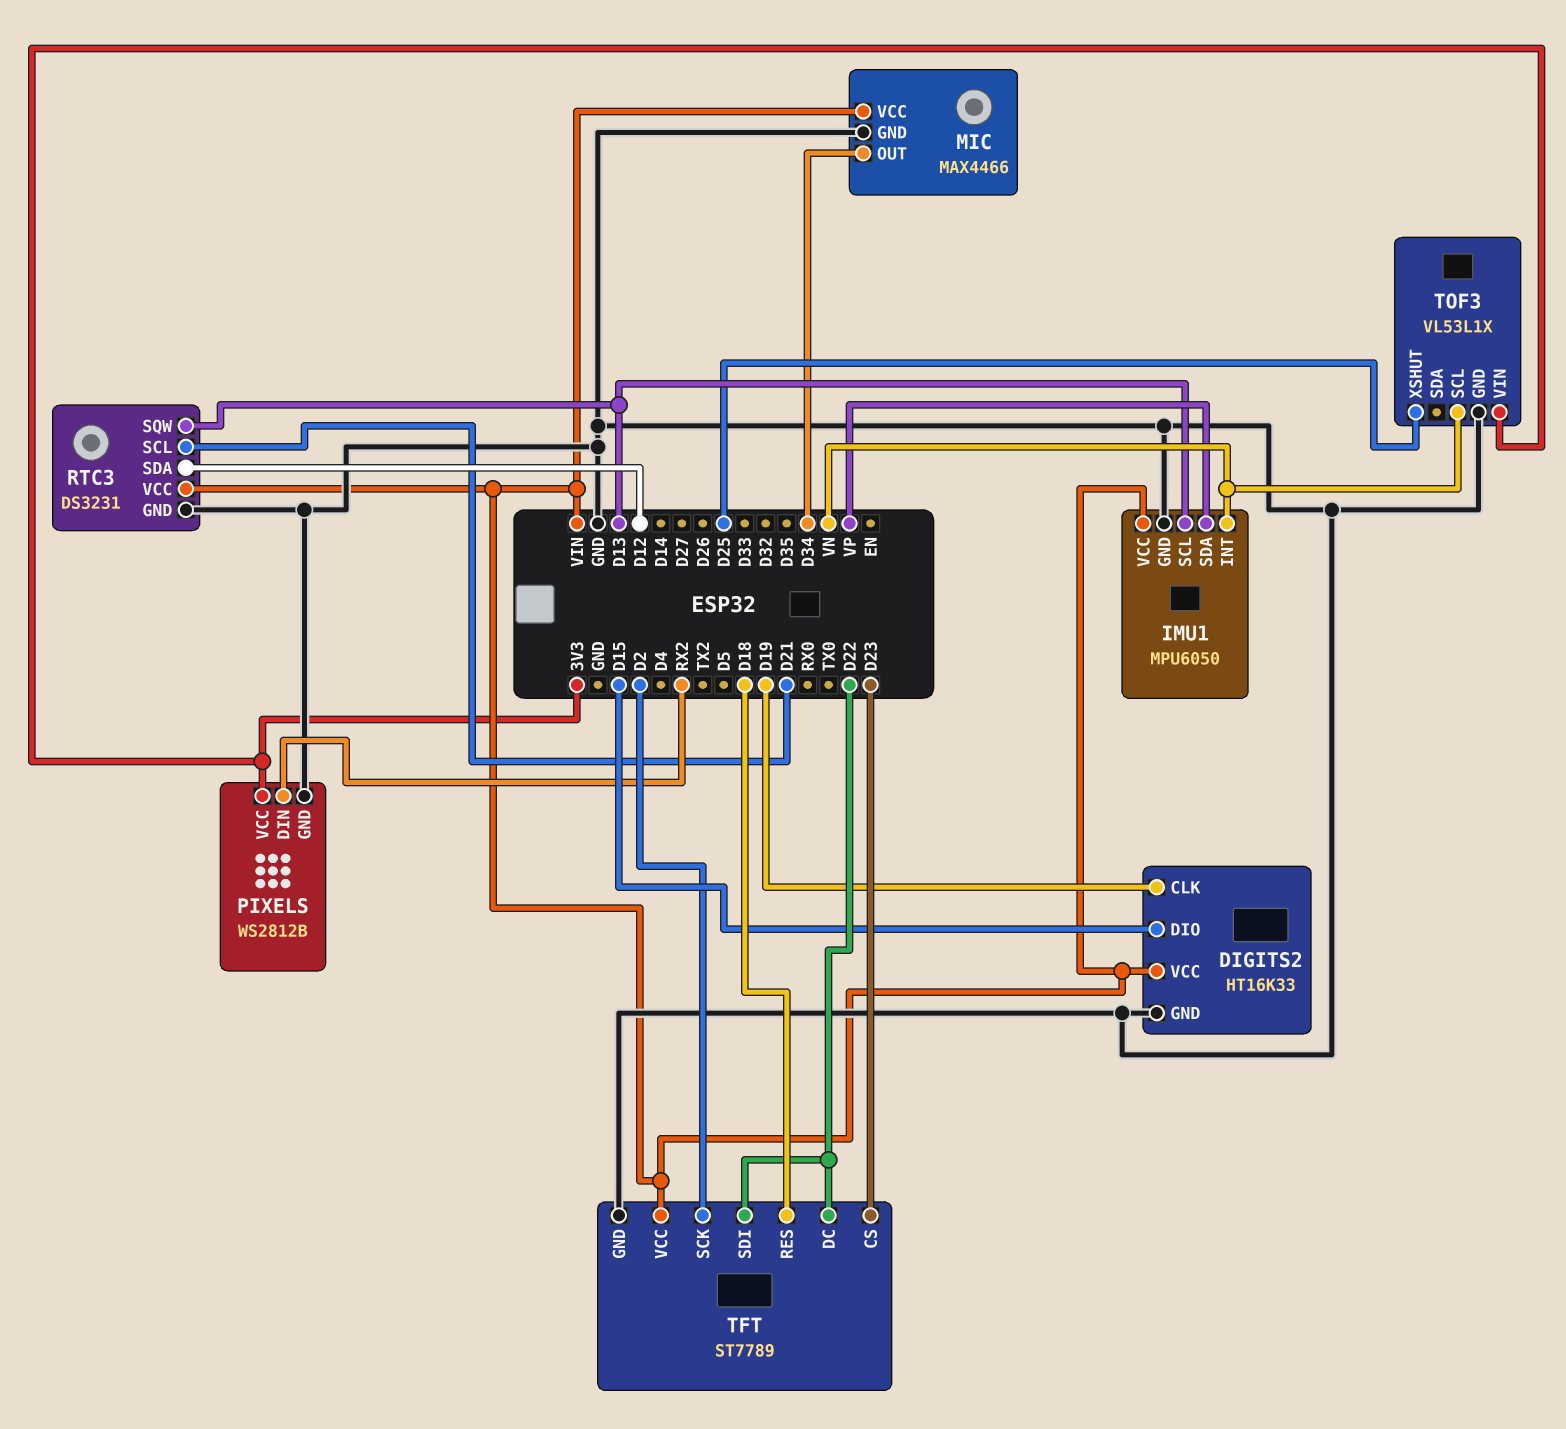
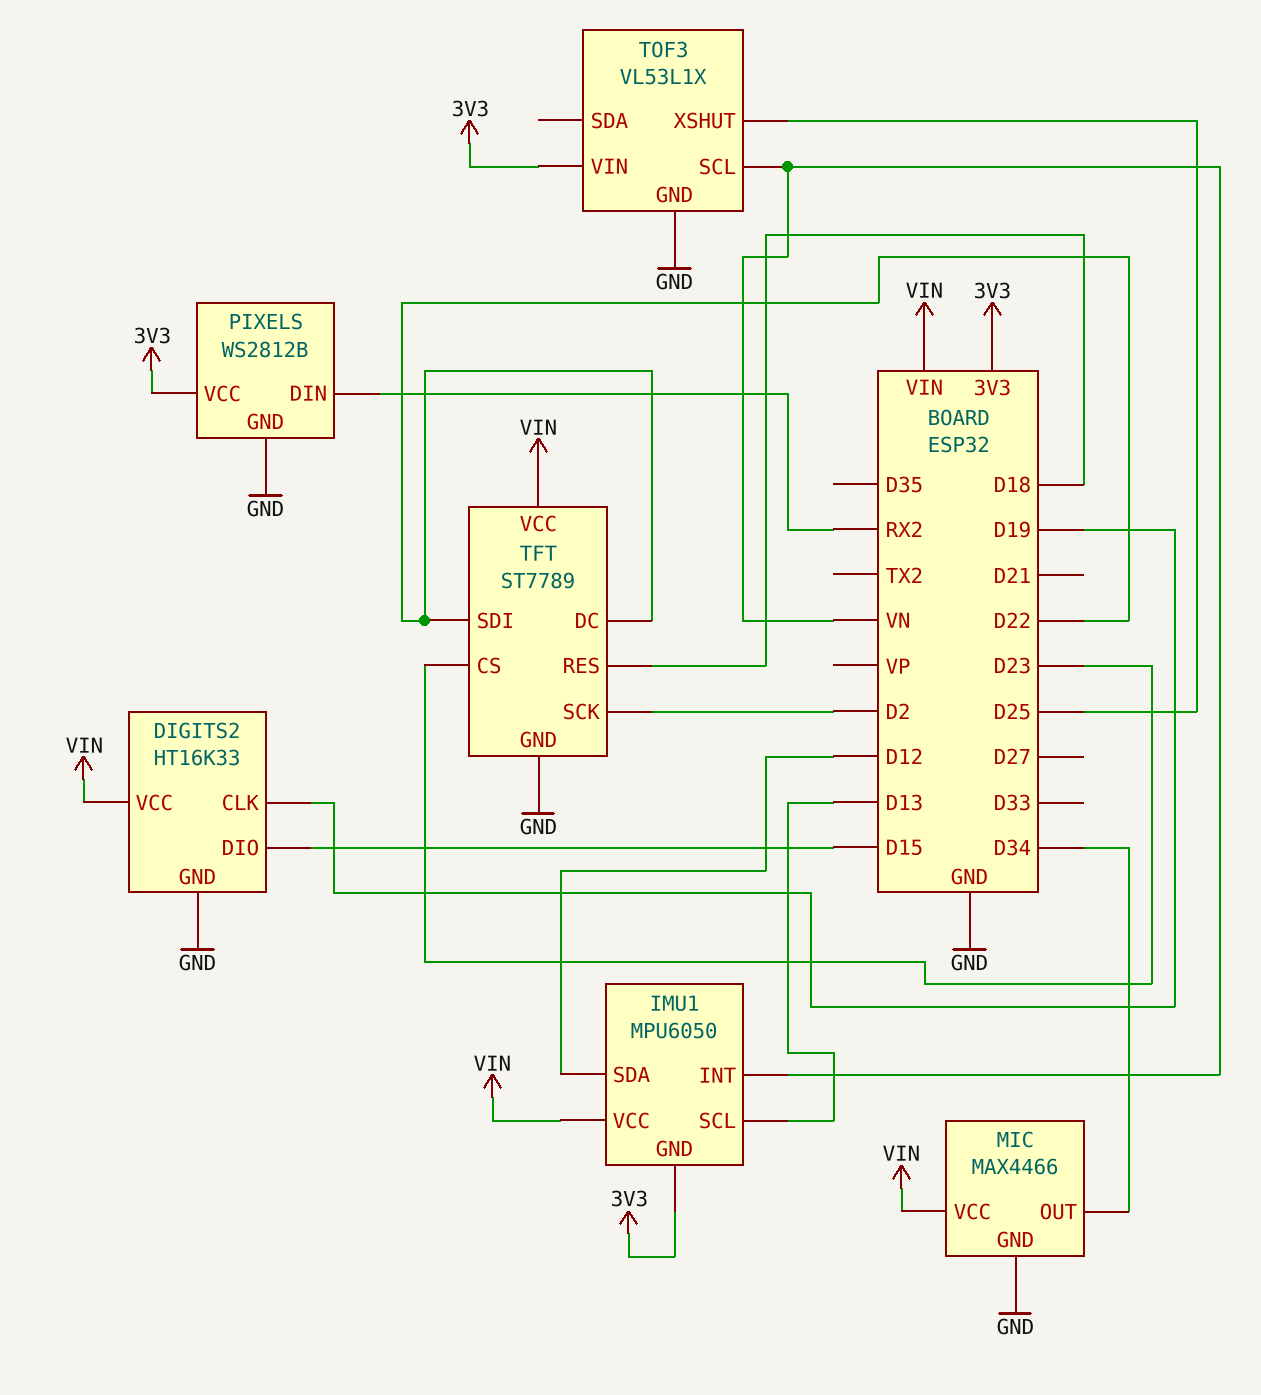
IMU1 pin GND: GND -> 3V3
IMU1 pin SDA: VP -> D12
RTC3: DS3231 -> none
RTC3 pin GND: GND -> none
RTC3 pin SCL: D21 -> none
RTC3 pin SDA: D12 -> none
RTC3 pin SQW: D13 -> none
RTC3 pin VCC: VIN -> none

